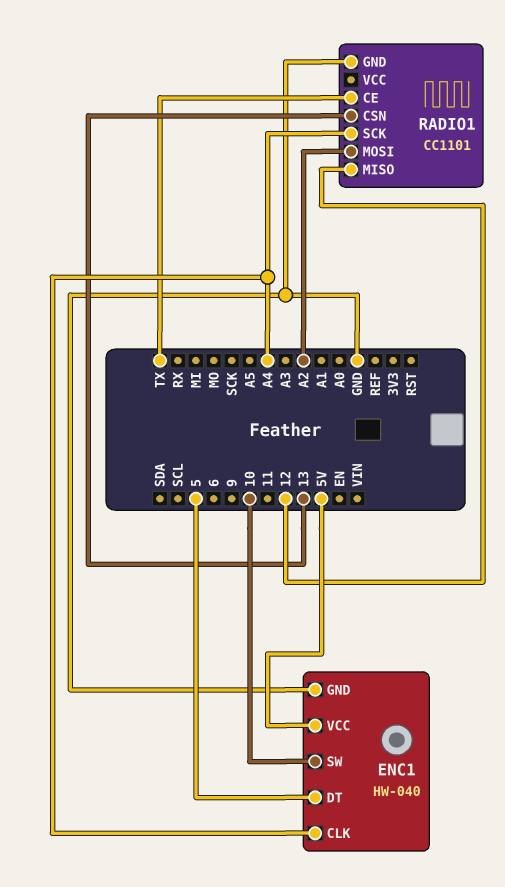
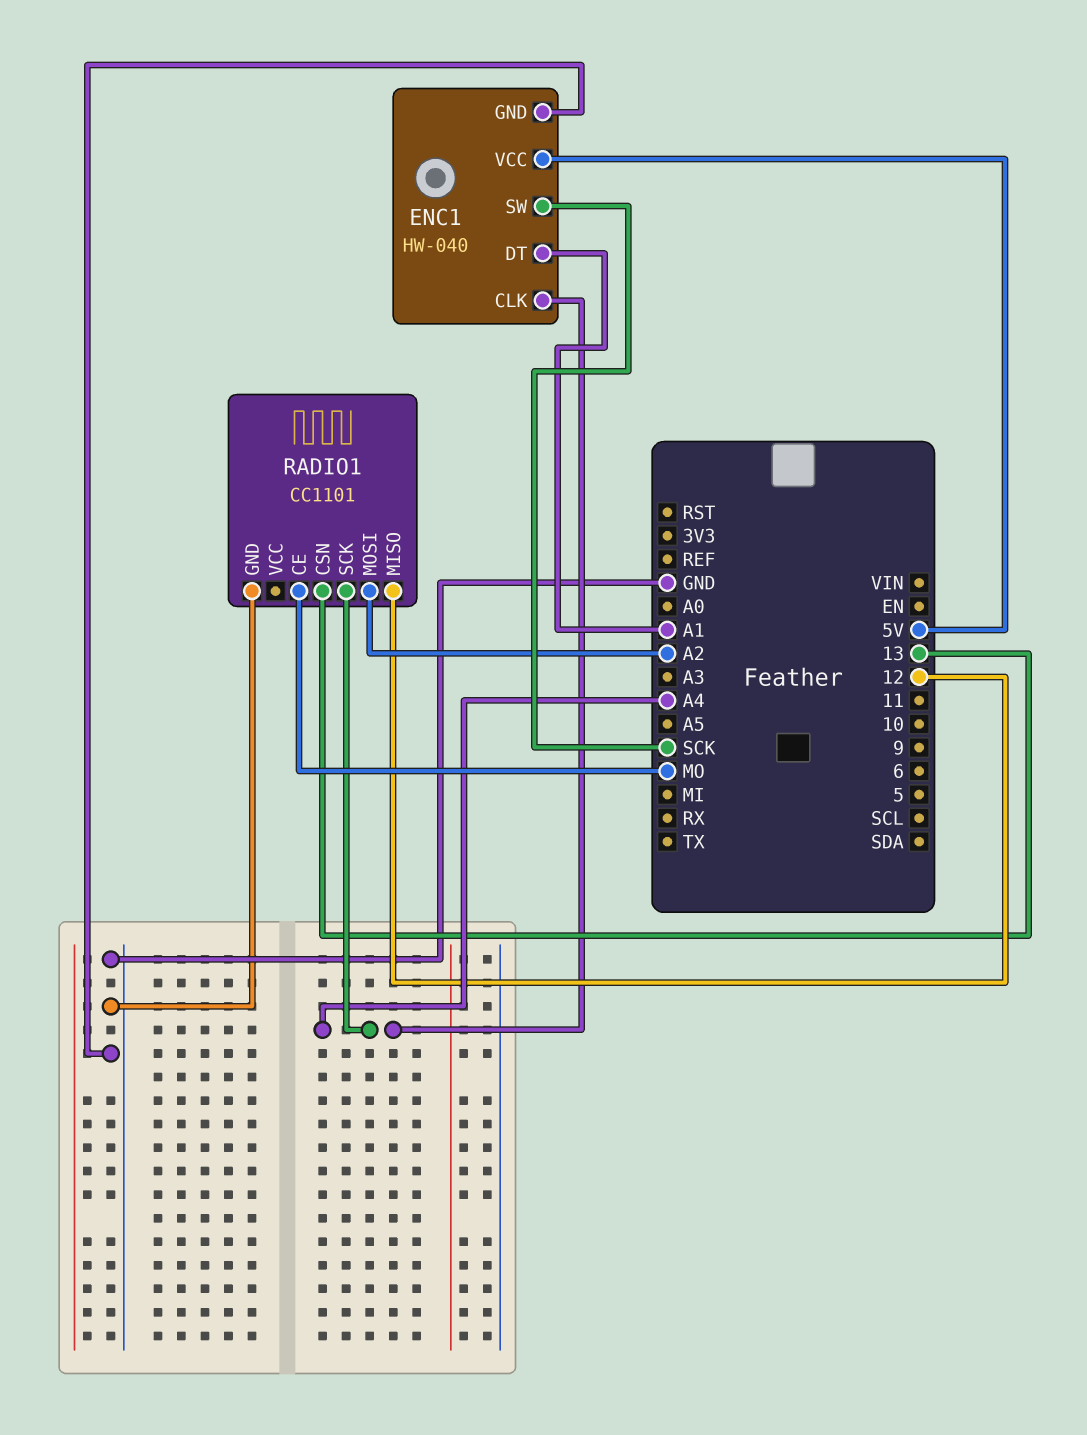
ENC1 pin DT: 5 -> A1
ENC1 pin SW: 10 -> SCK
RADIO1 pin CE: TX -> MO

